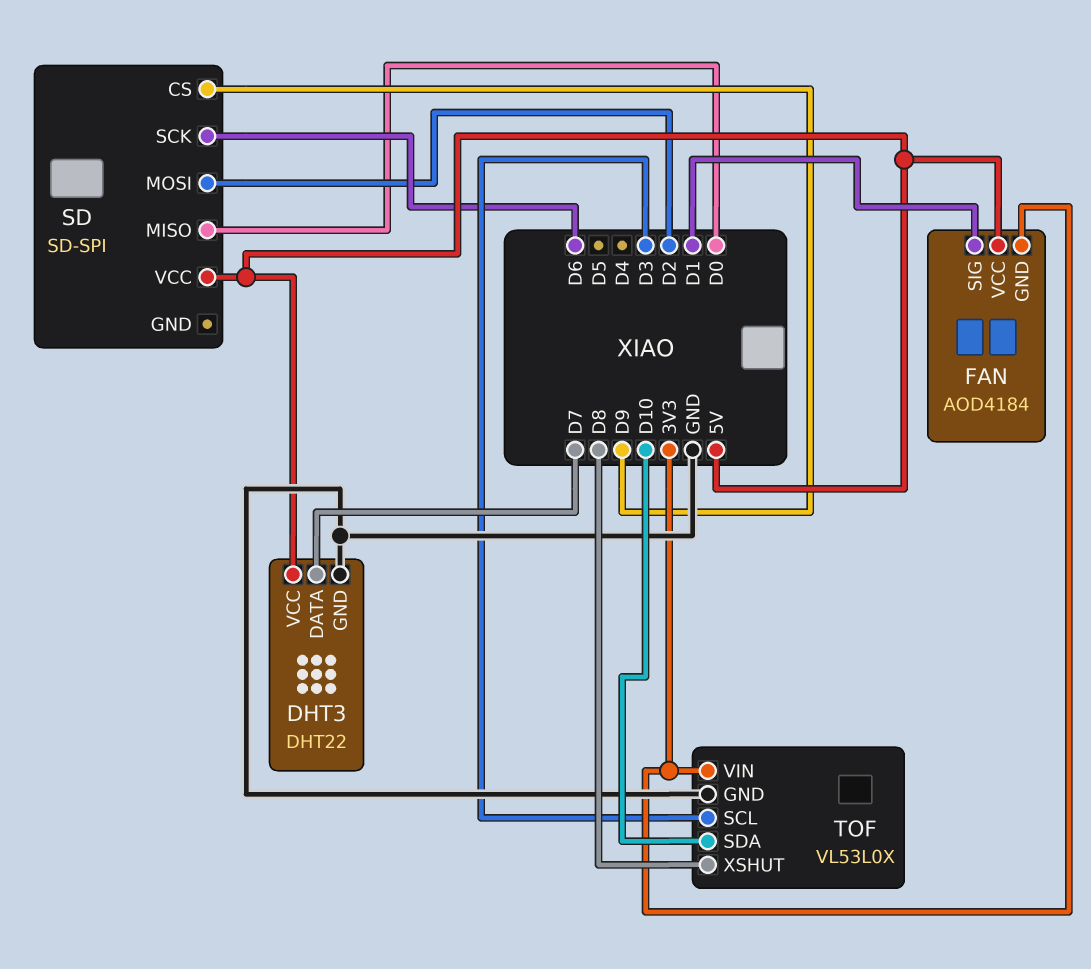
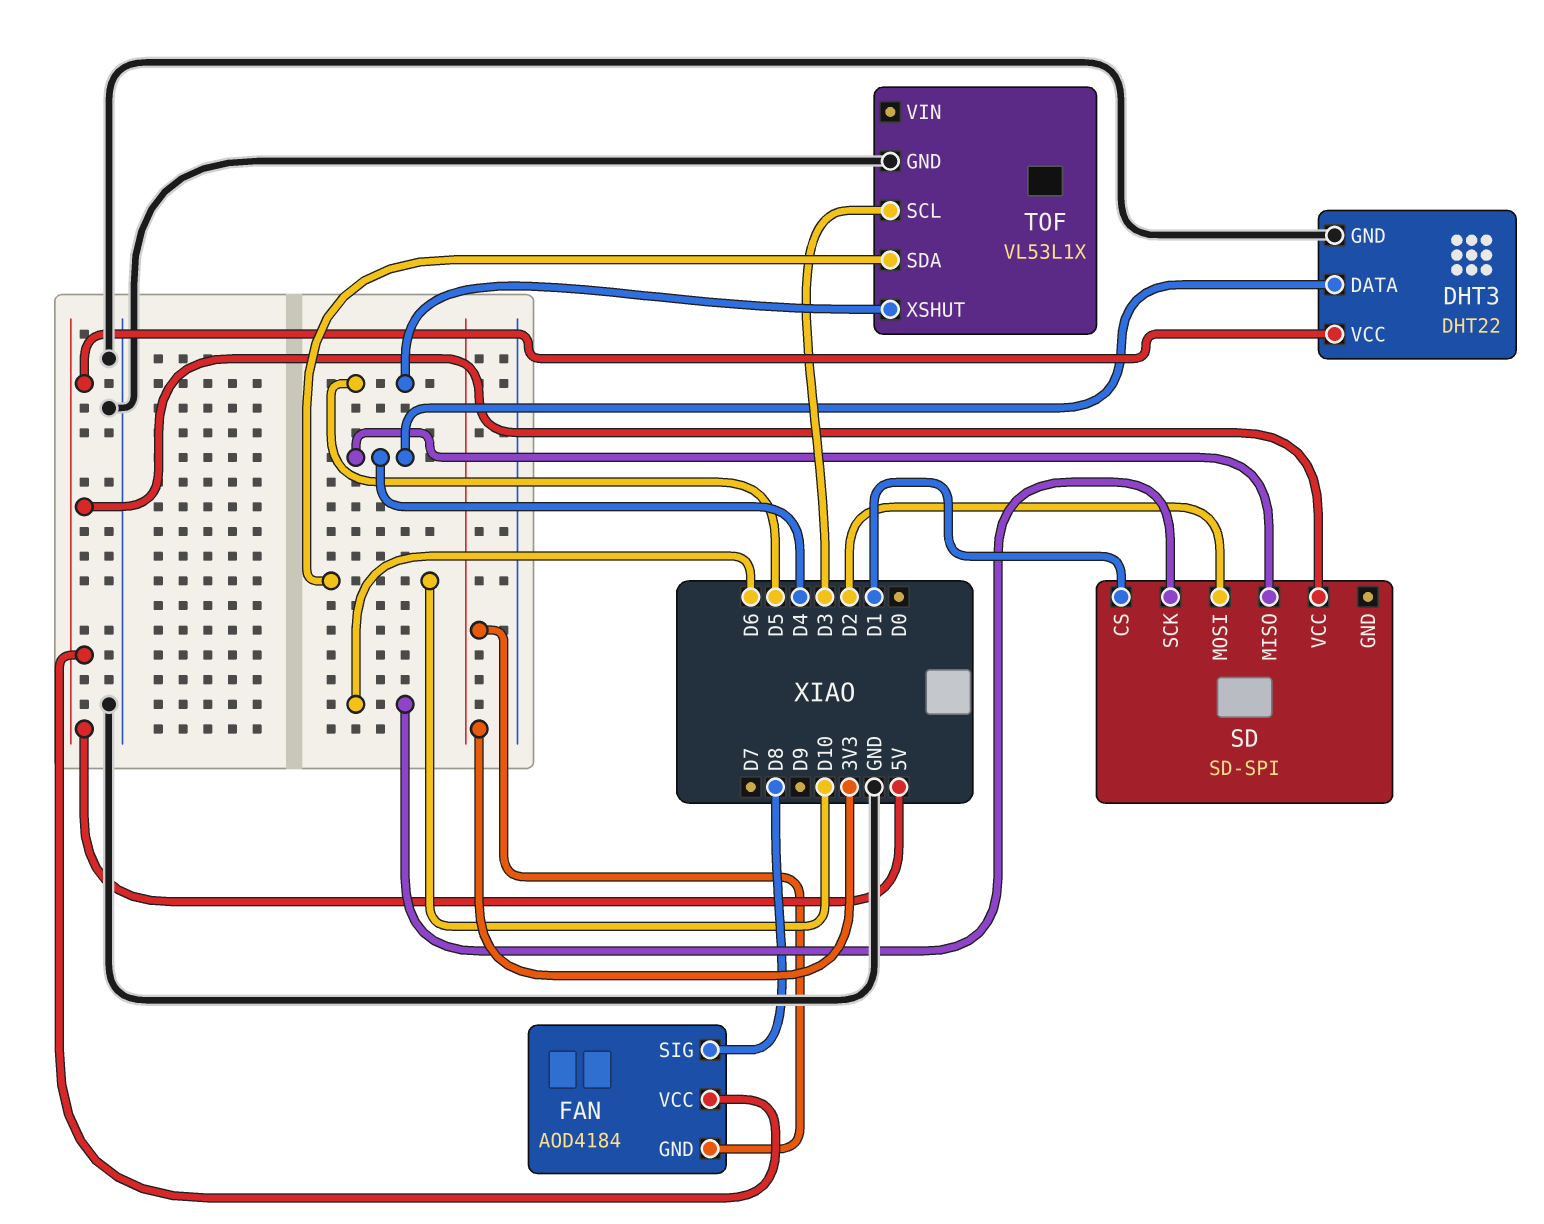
DHT3 pin DATA: D7 -> D4
FAN pin SIG: D1 -> D8
SD pin CS: D9 -> D1
SD pin MISO: D0 -> D4
TOF: VL53L0X -> VL53L1X
TOF pin VIN: 3V3 -> none
TOF pin XSHUT: D8 -> D5

